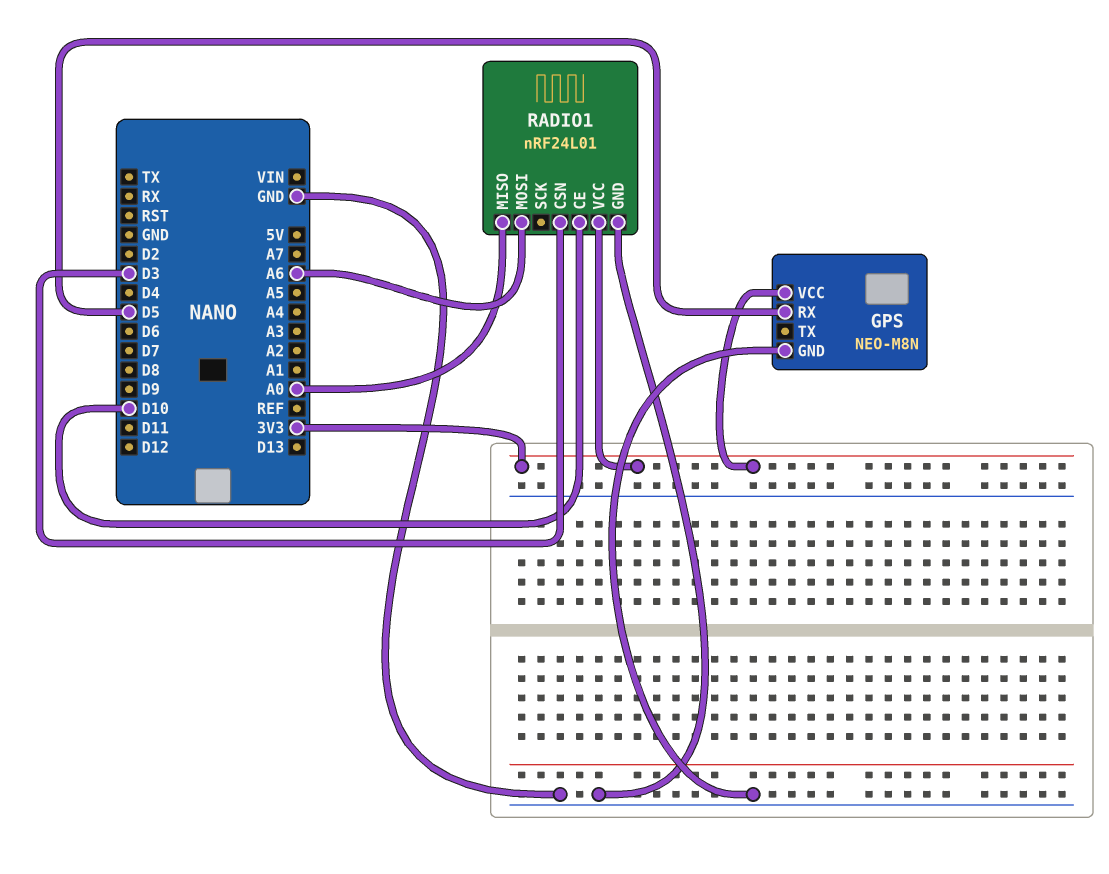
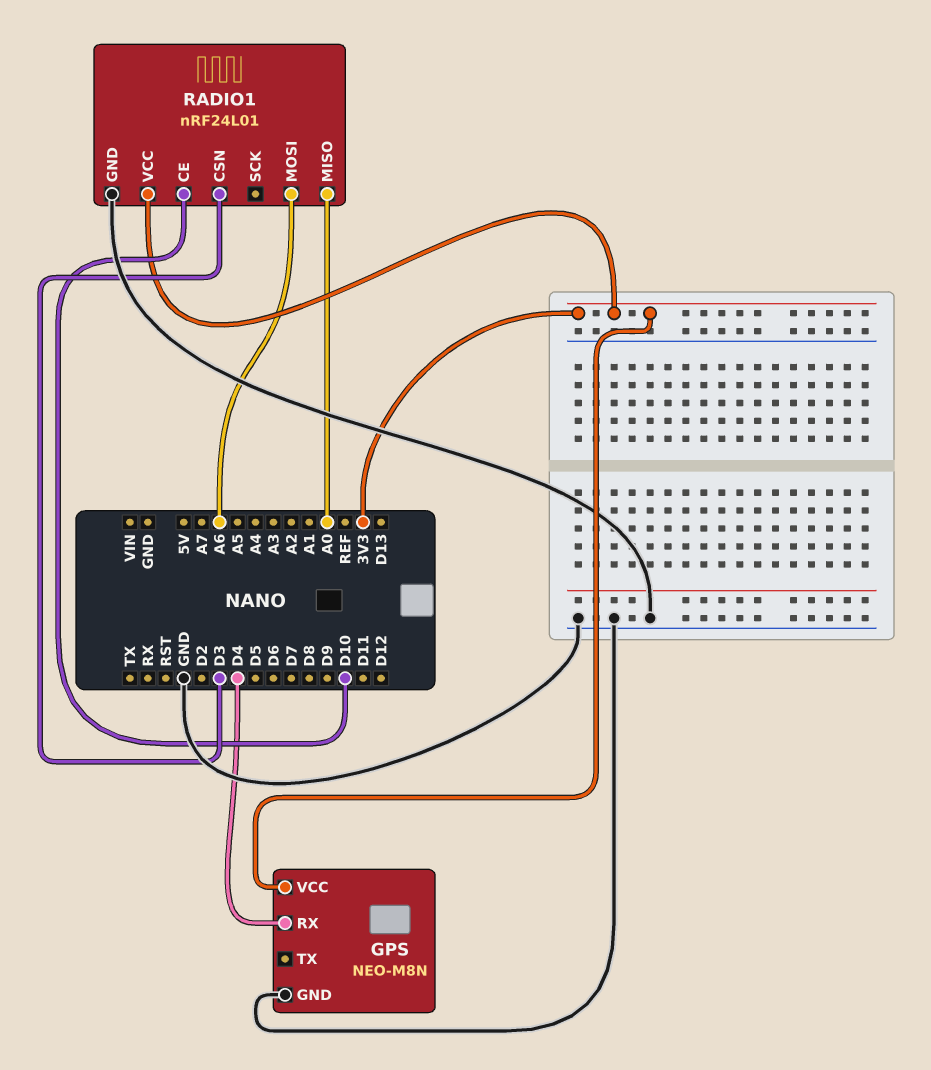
GPS pin RX: D5 -> D4

